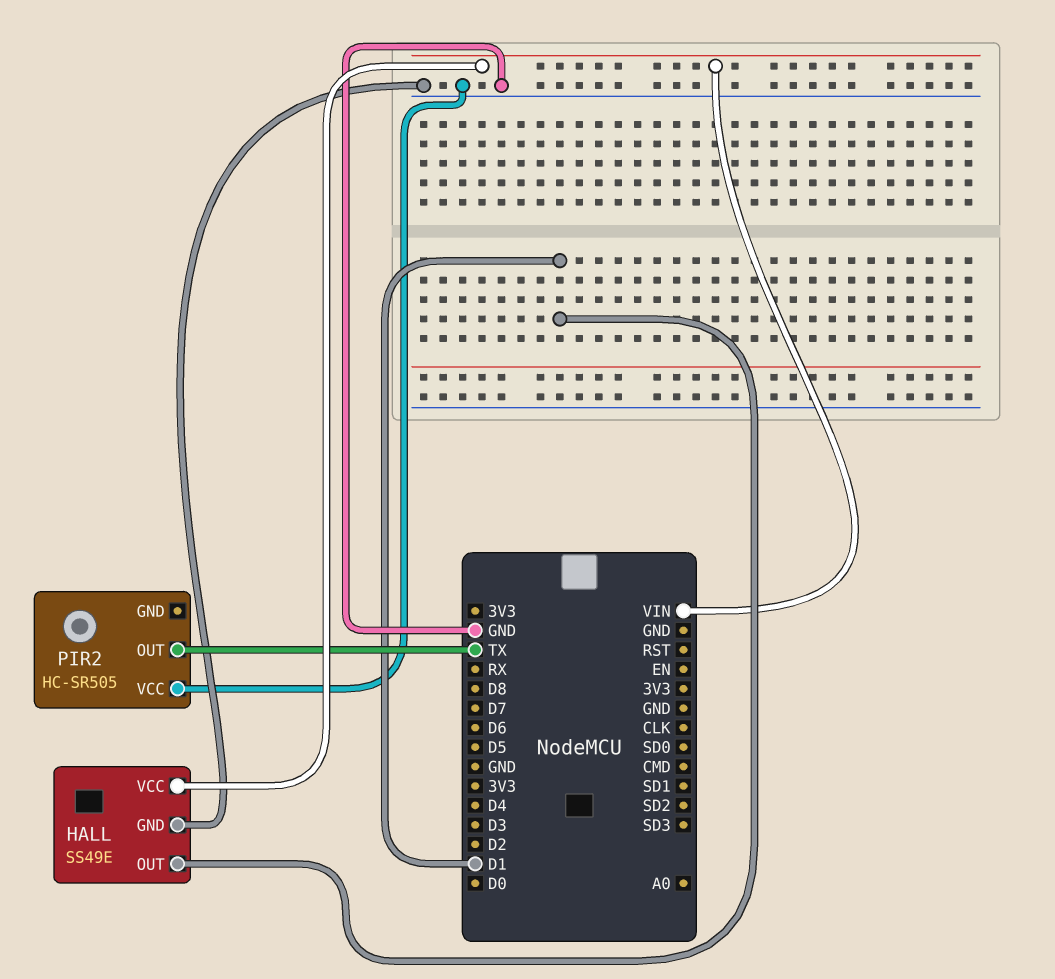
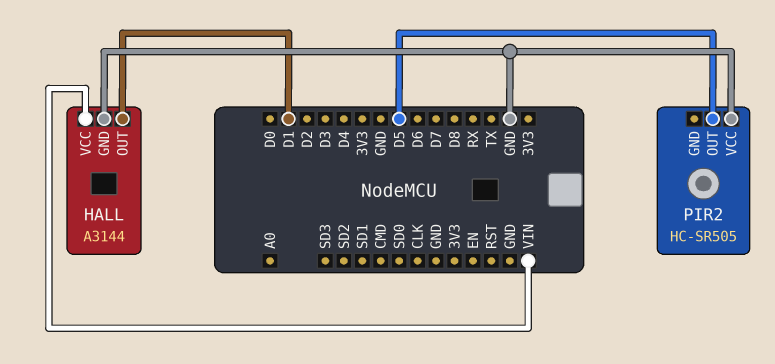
HALL: SS49E -> A3144
PIR2 pin OUT: TX -> D5

